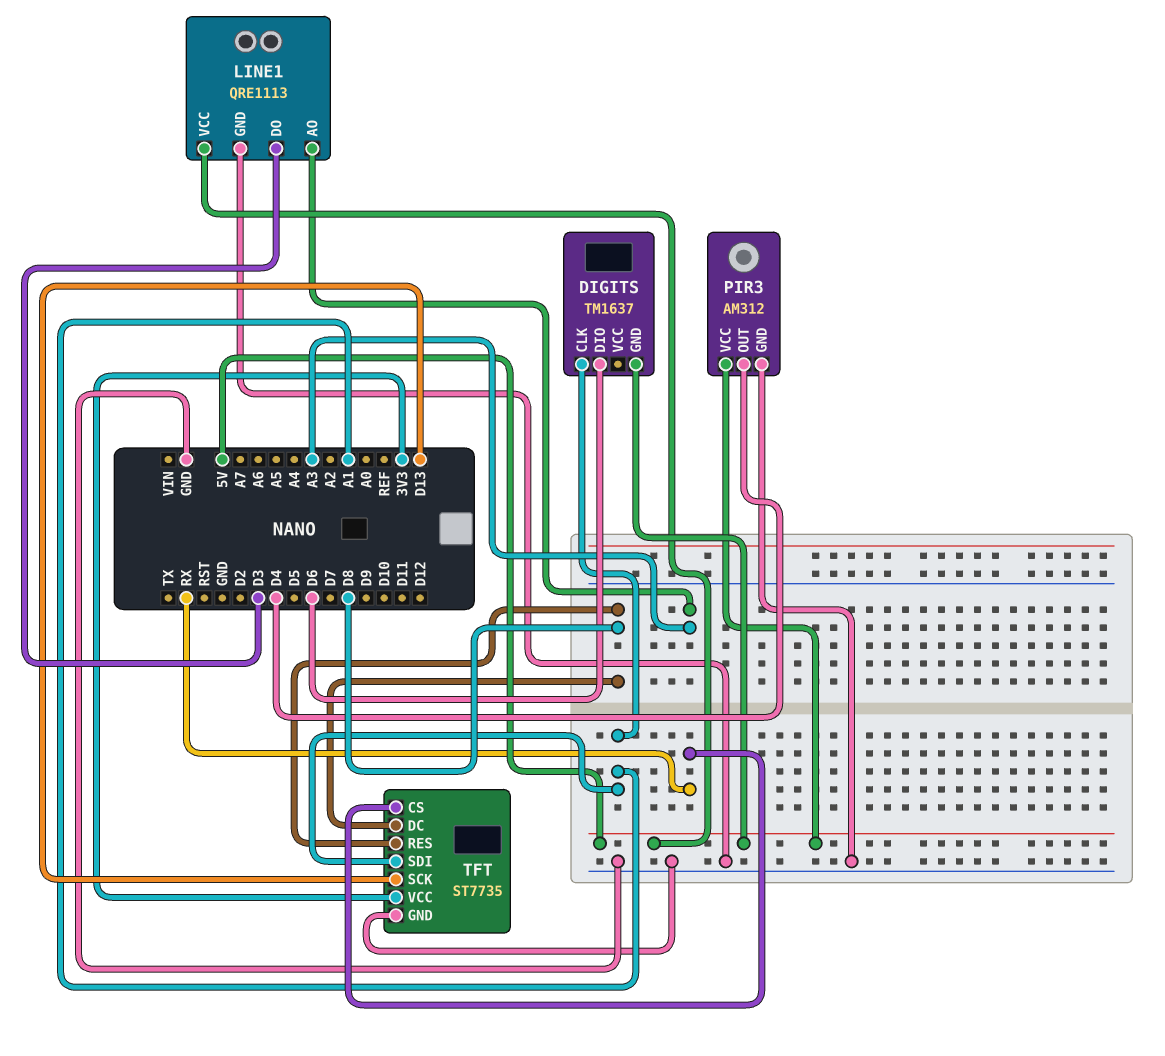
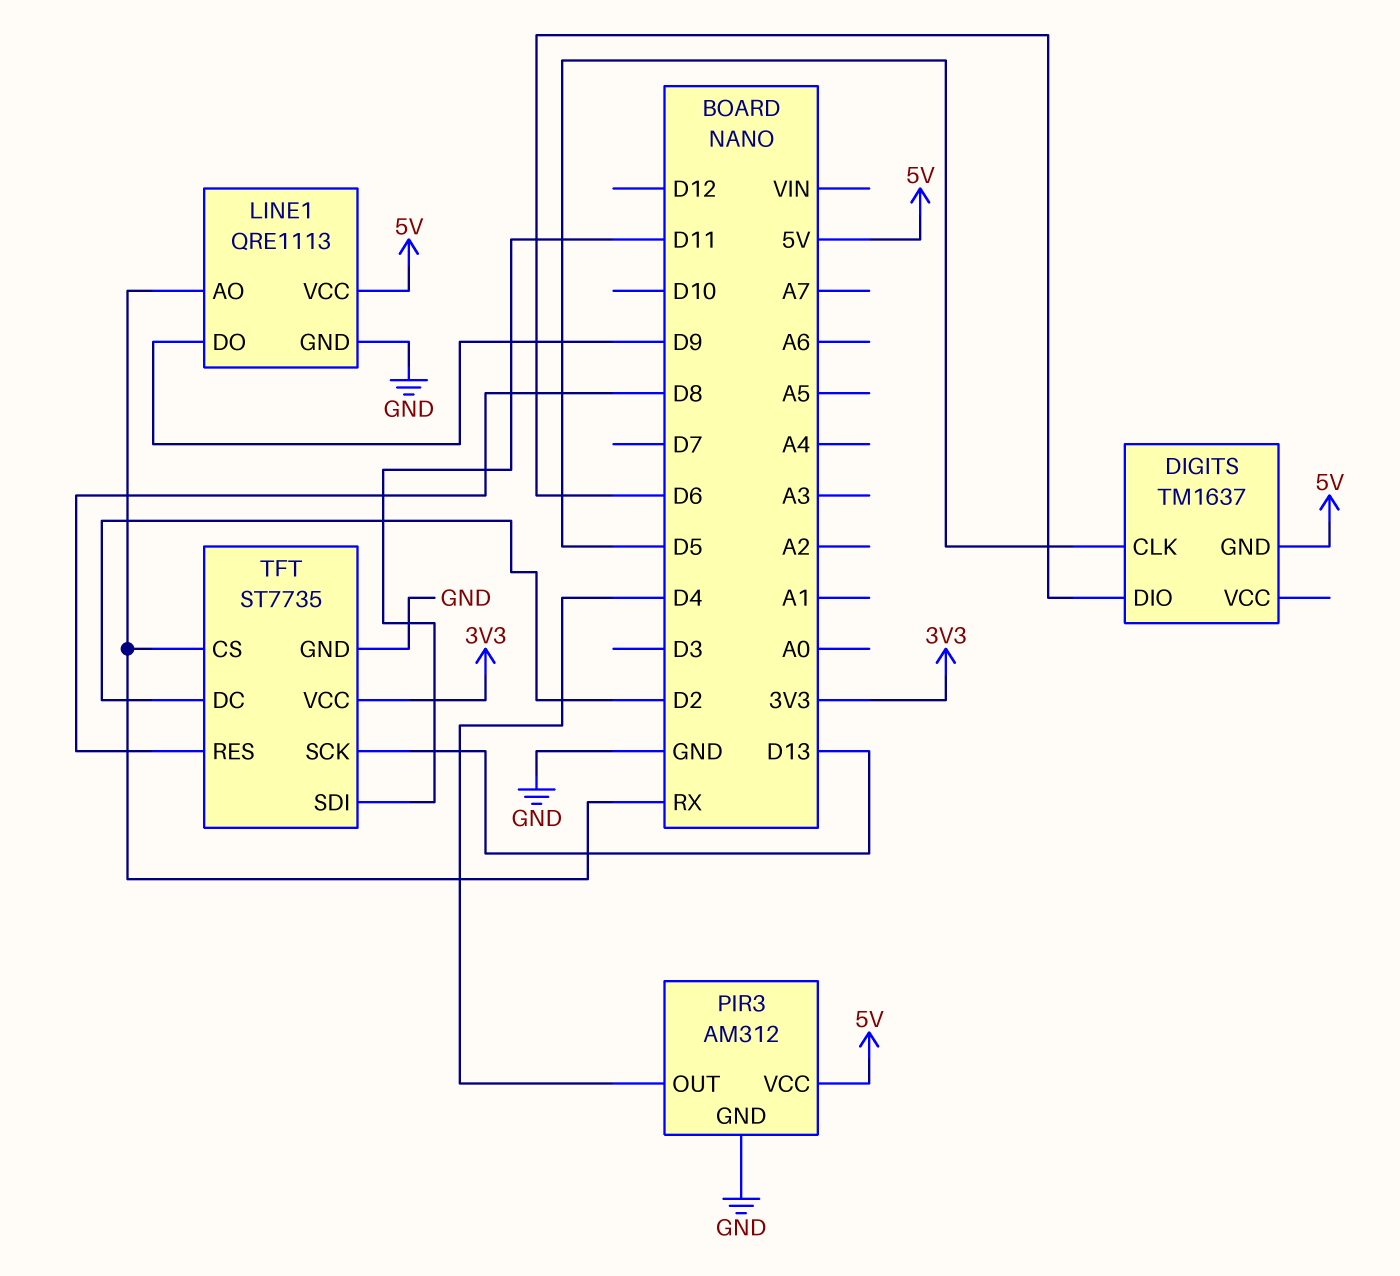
DIGITS pin CLK: A1 -> D5
LINE1 pin AO: A3 -> RX
LINE1 pin DO: D3 -> D9
TFT pin DC: D8 -> D2
TFT pin SDI: A1 -> D11

